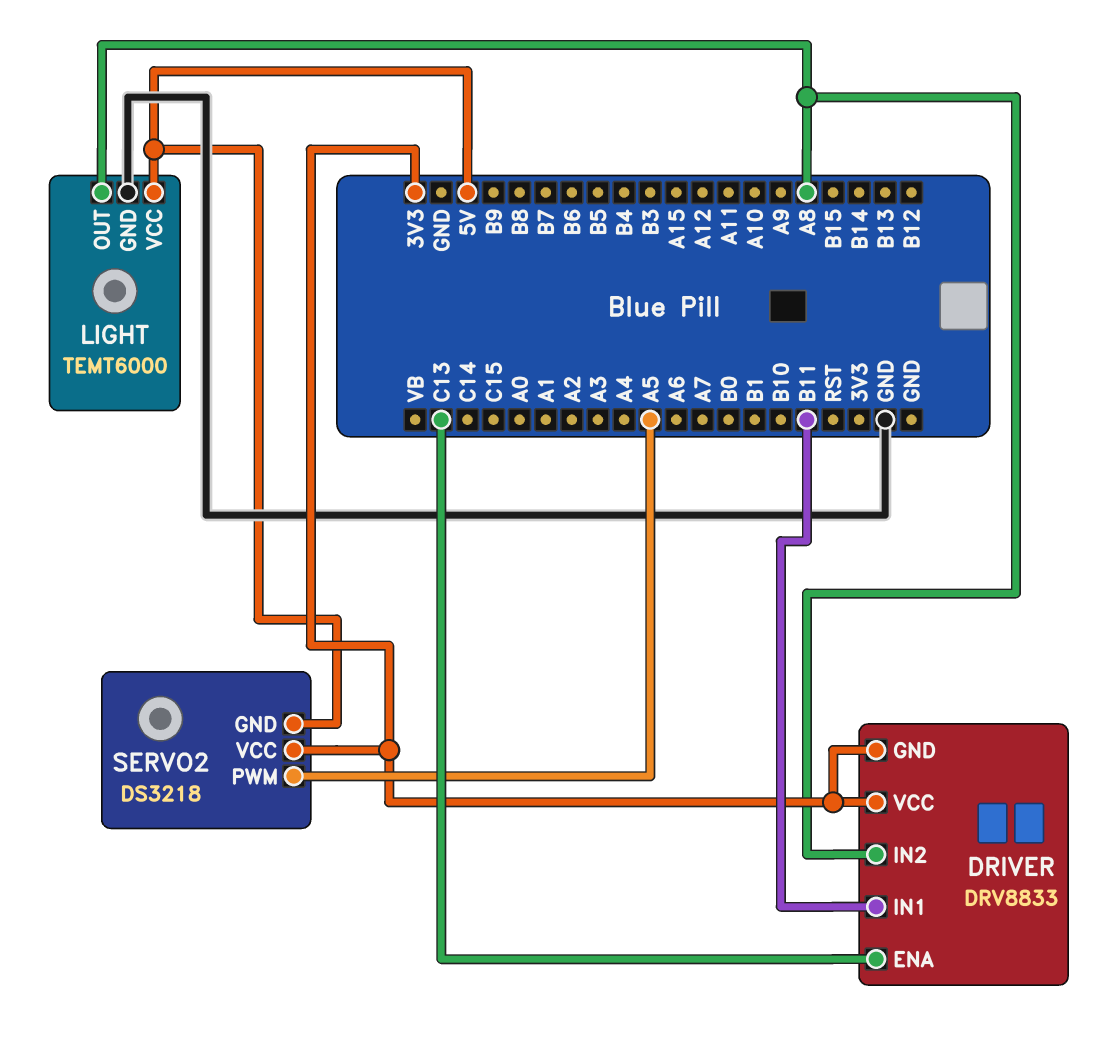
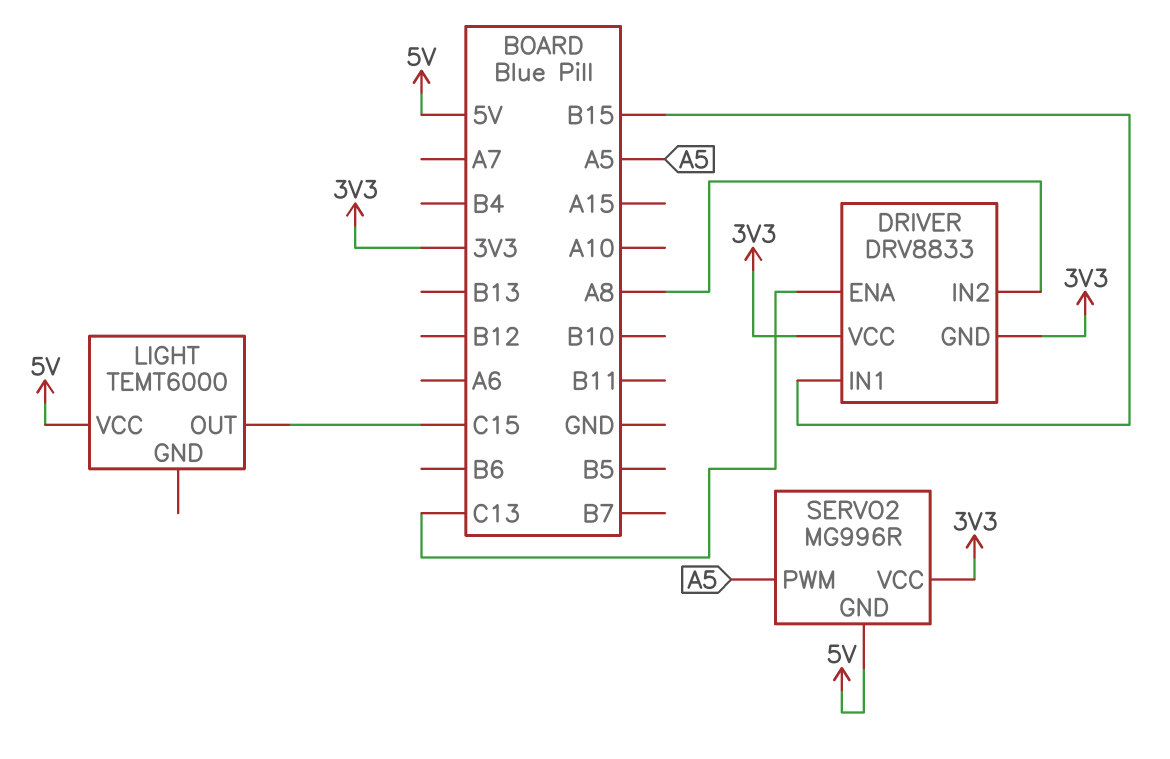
DRIVER pin IN1: B11 -> B15
LIGHT pin GND: GND -> none
LIGHT pin OUT: A8 -> C15
SERVO2: DS3218 -> MG996R

